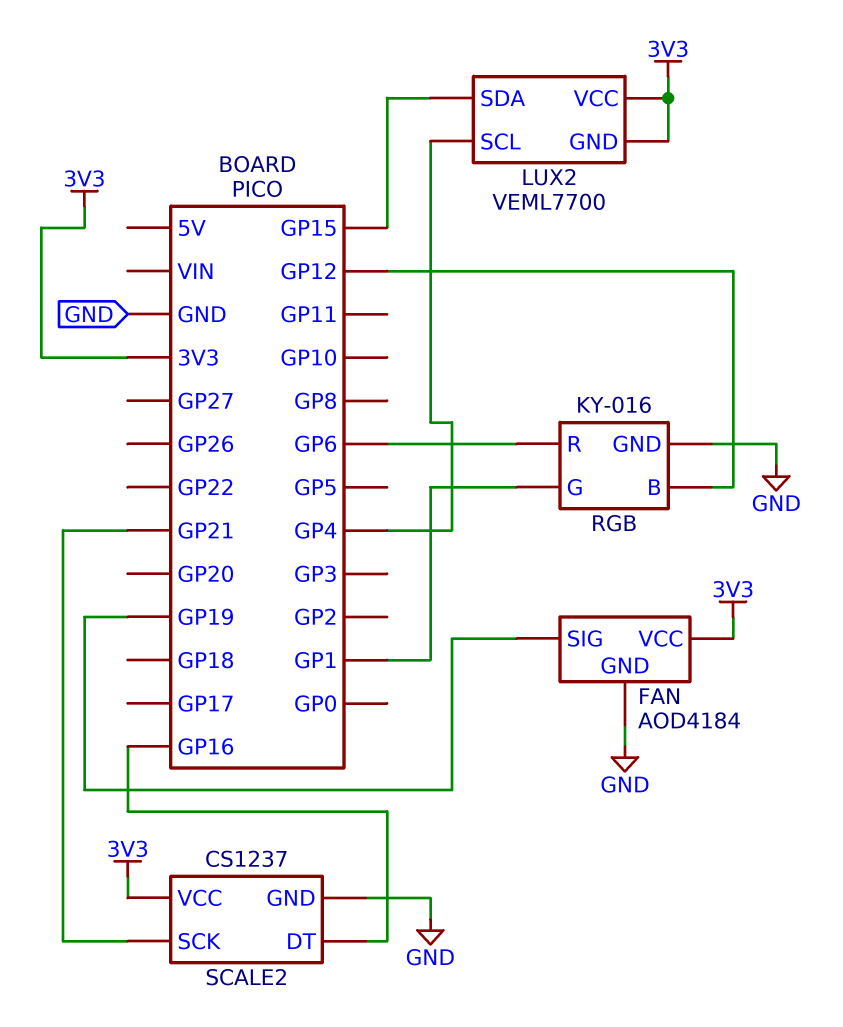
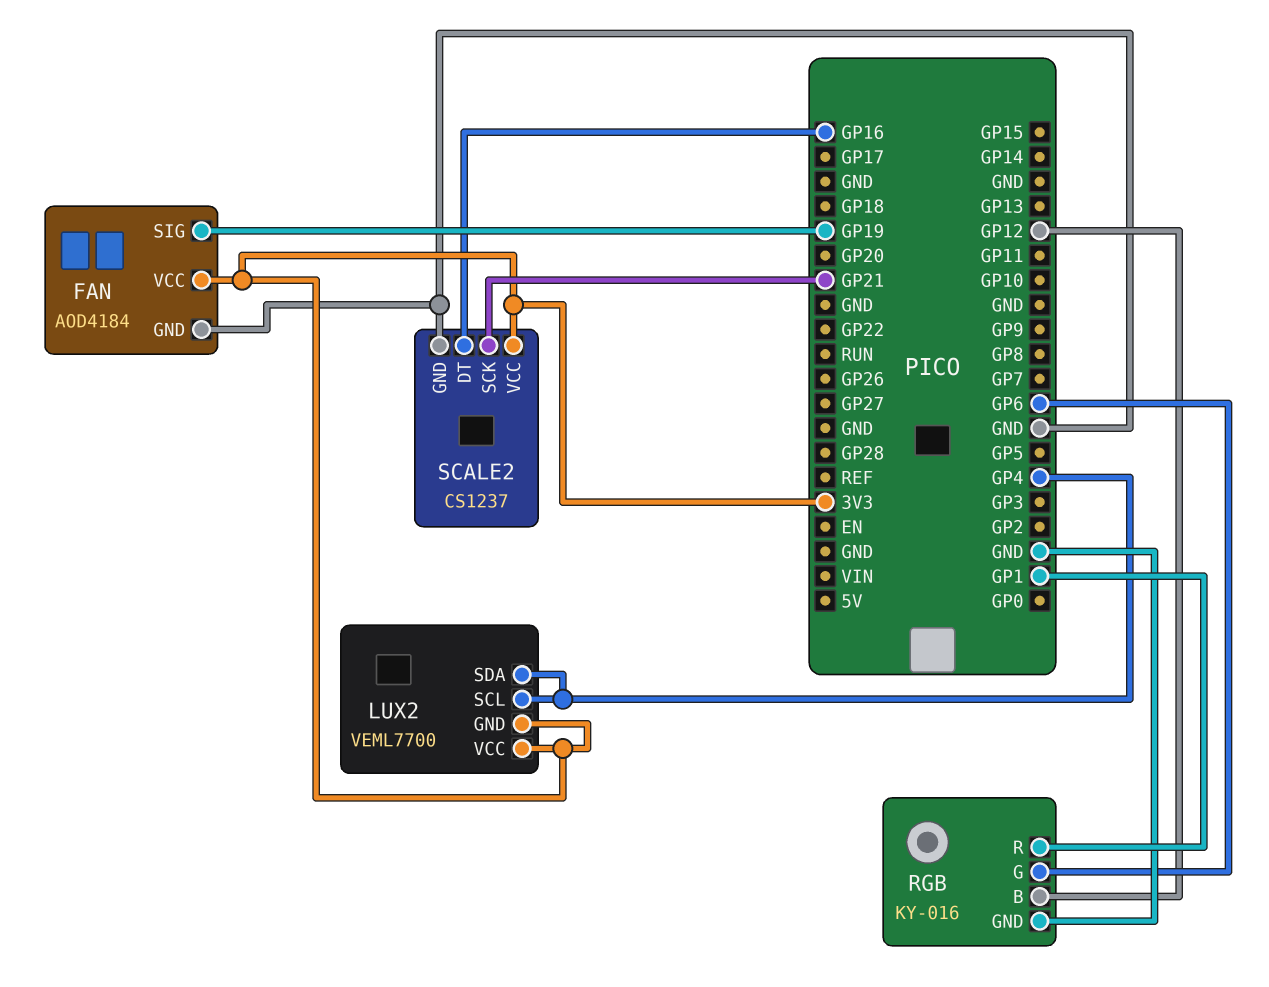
LUX2 pin SDA: GP15 -> GP4
RGB pin G: GP1 -> GP6
RGB pin R: GP6 -> GP1

